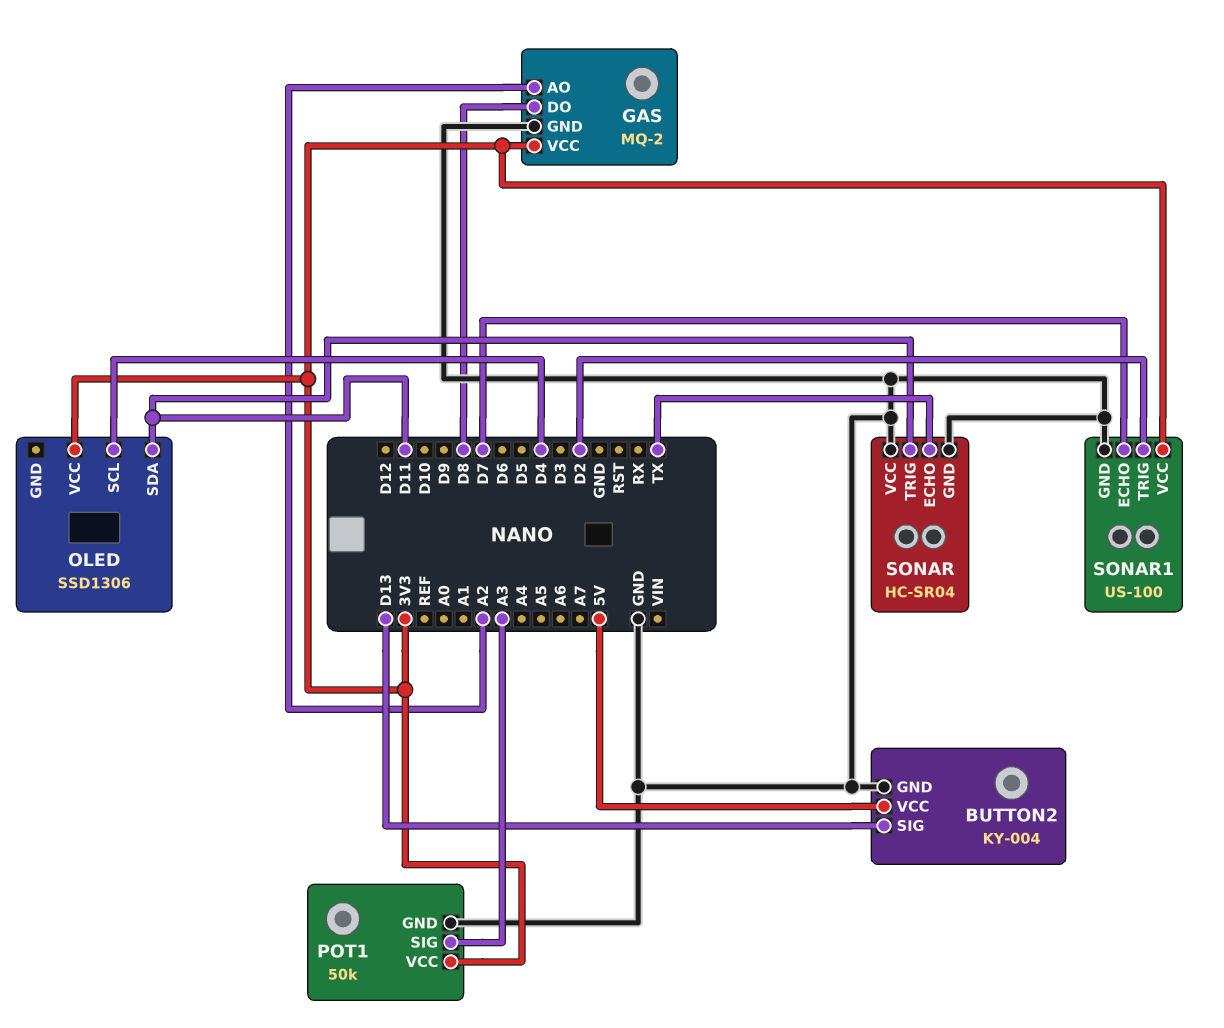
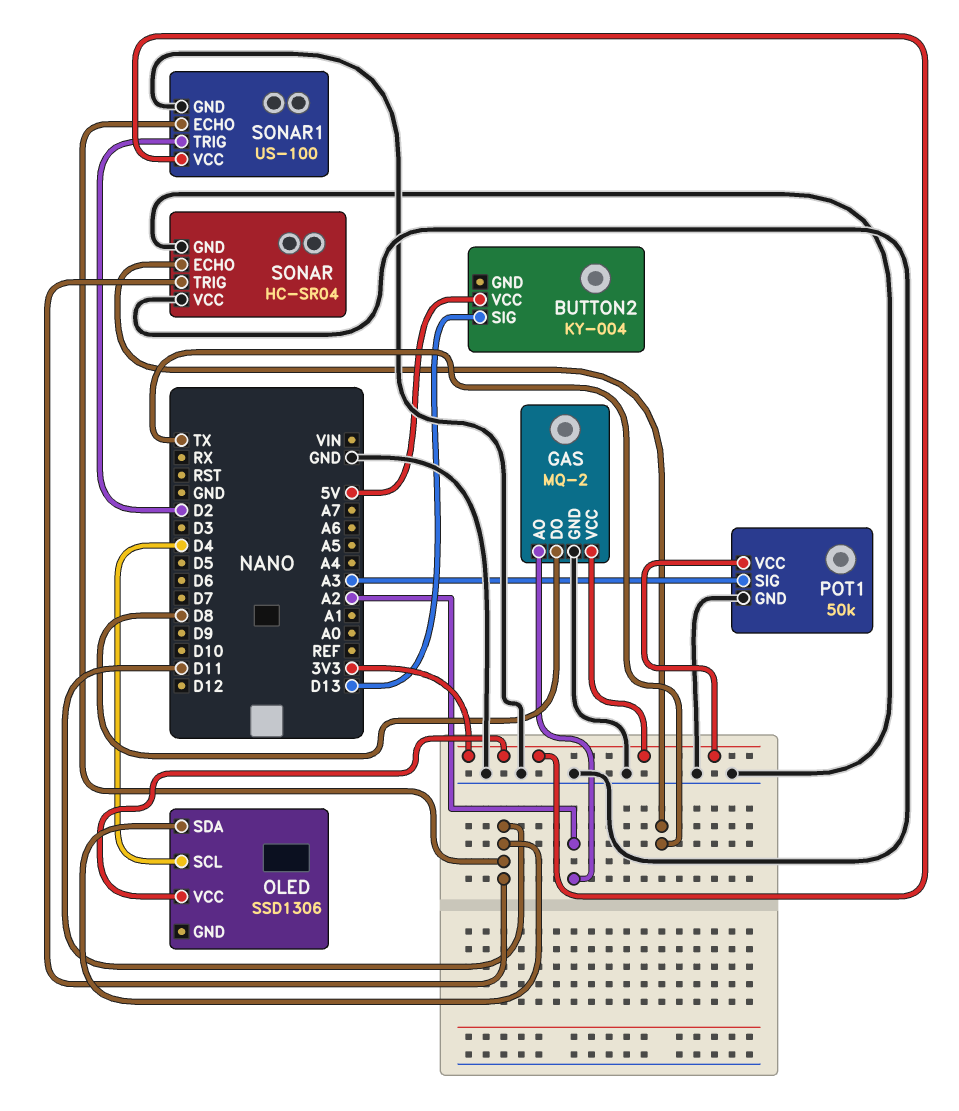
BUTTON2 pin GND: GND -> none
SONAR1 pin ECHO: D7 -> D11

